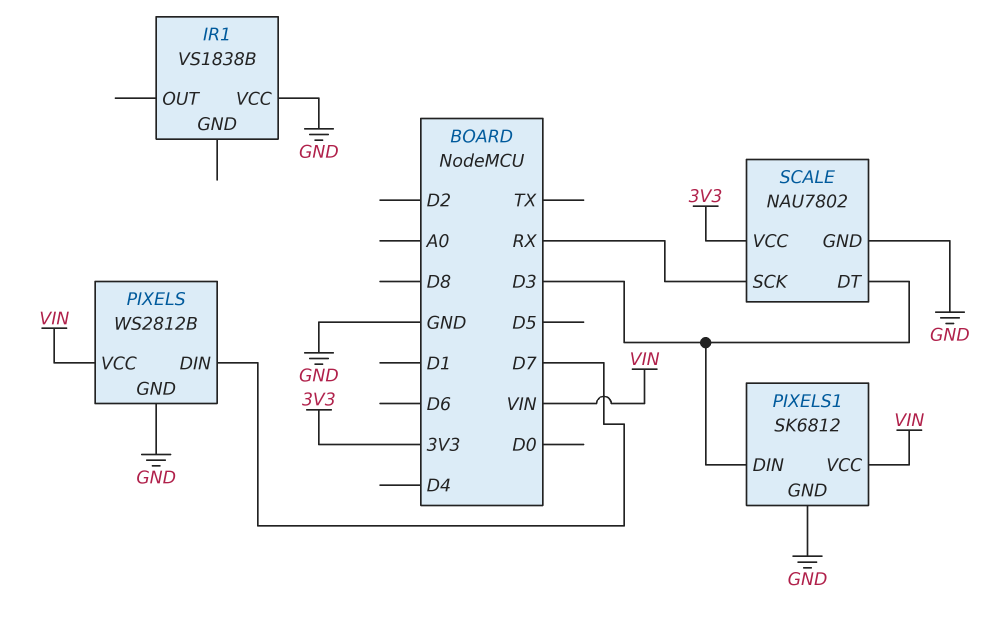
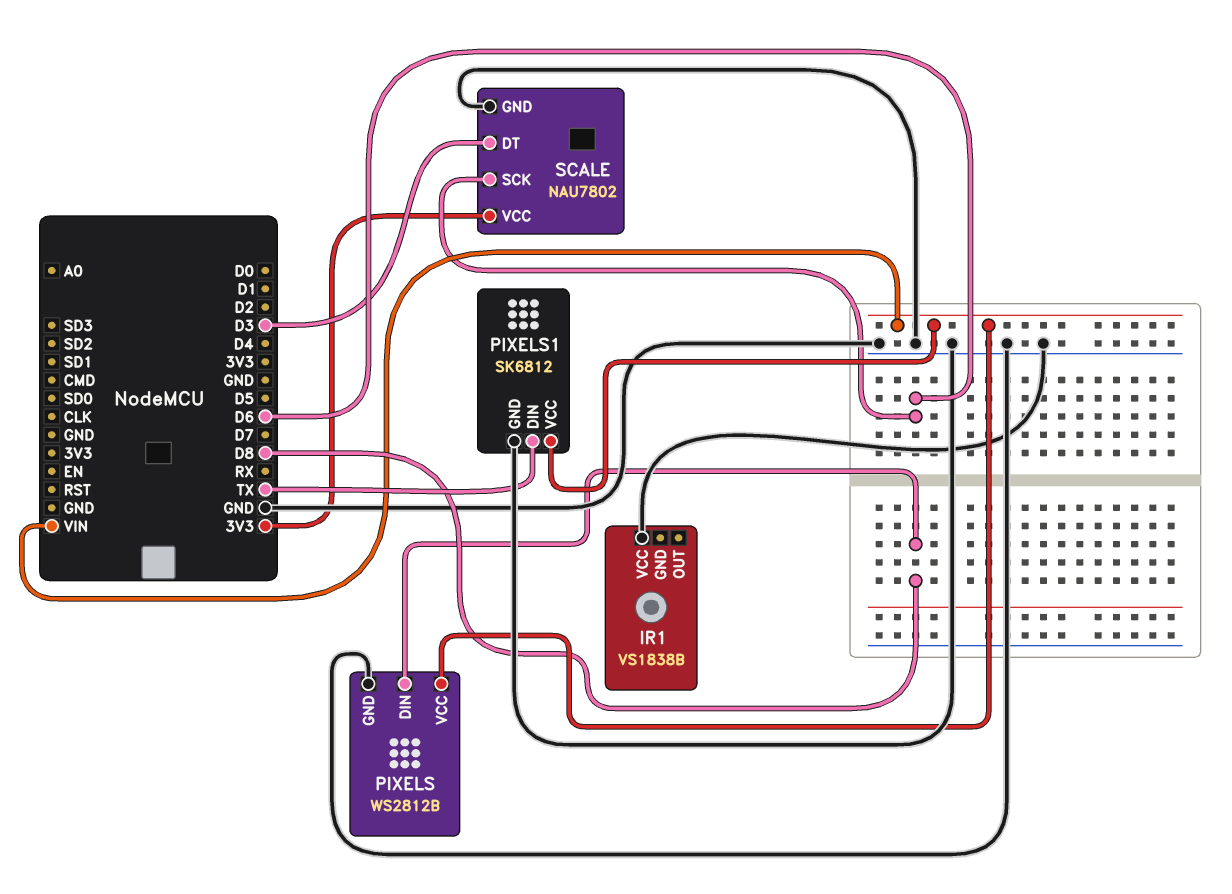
PIXELS pin DIN: D7 -> D8
PIXELS1 pin DIN: D3 -> TX
SCALE pin SCK: RX -> D6

